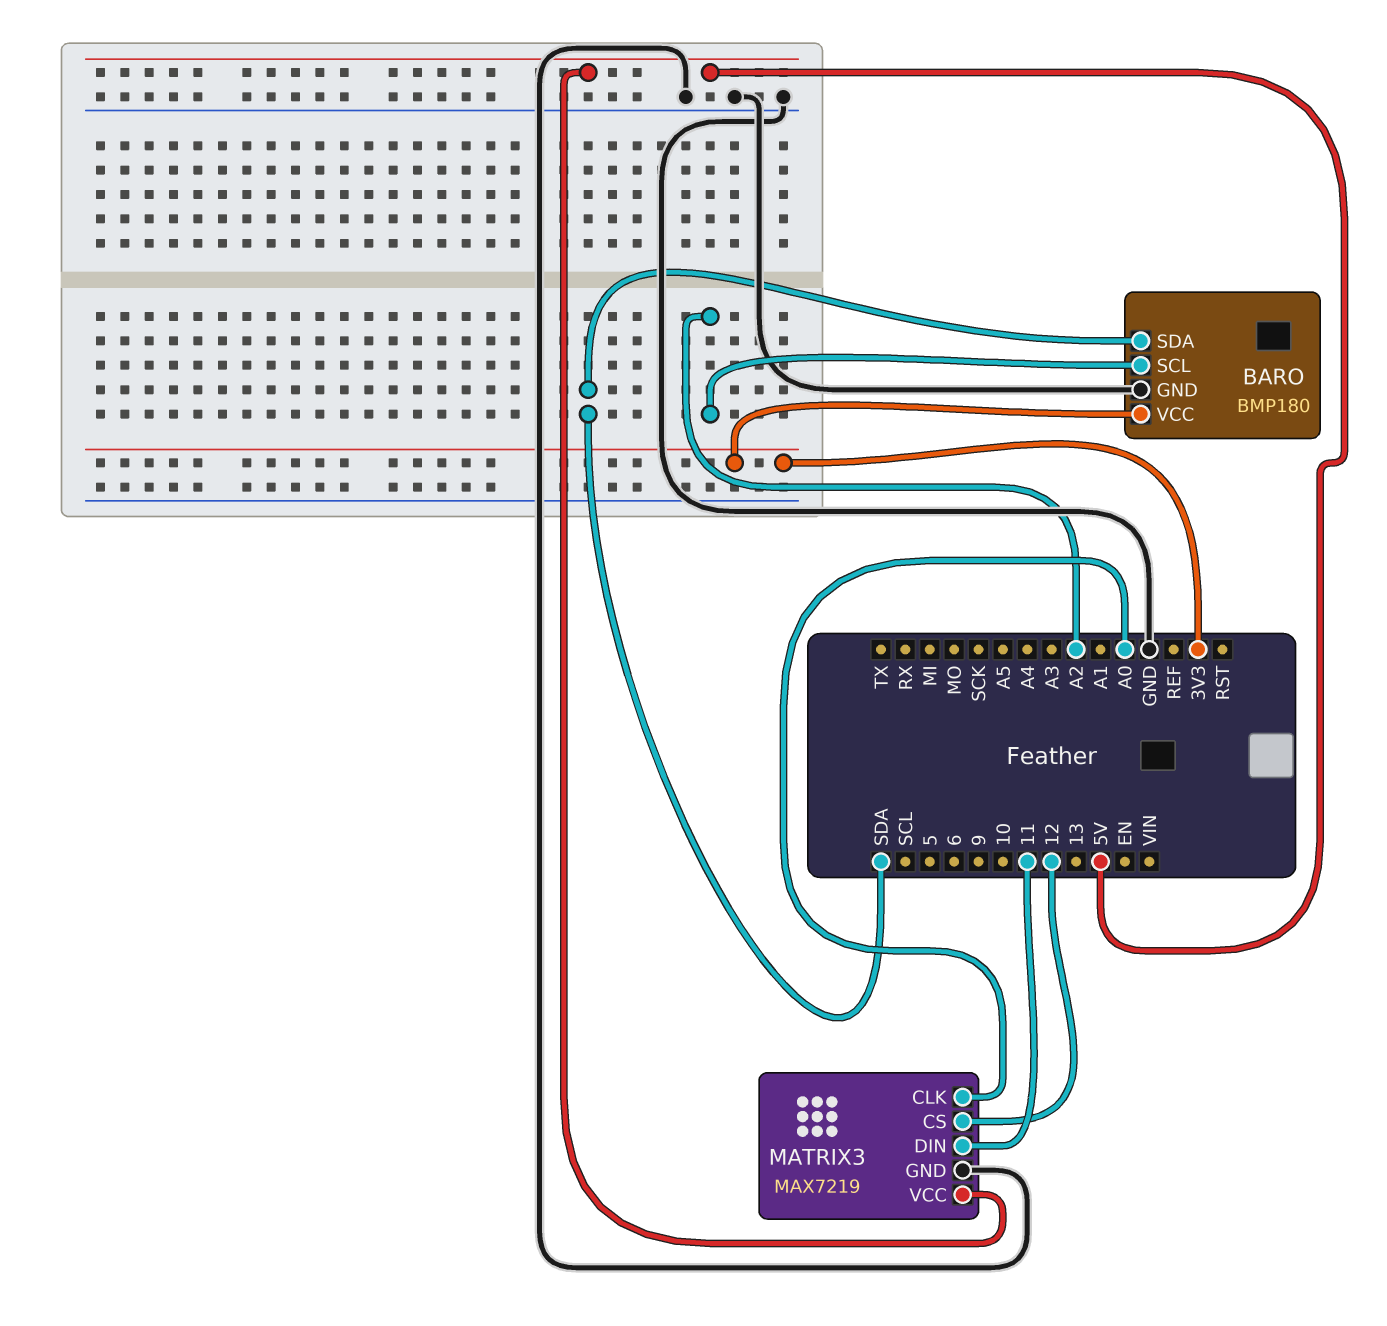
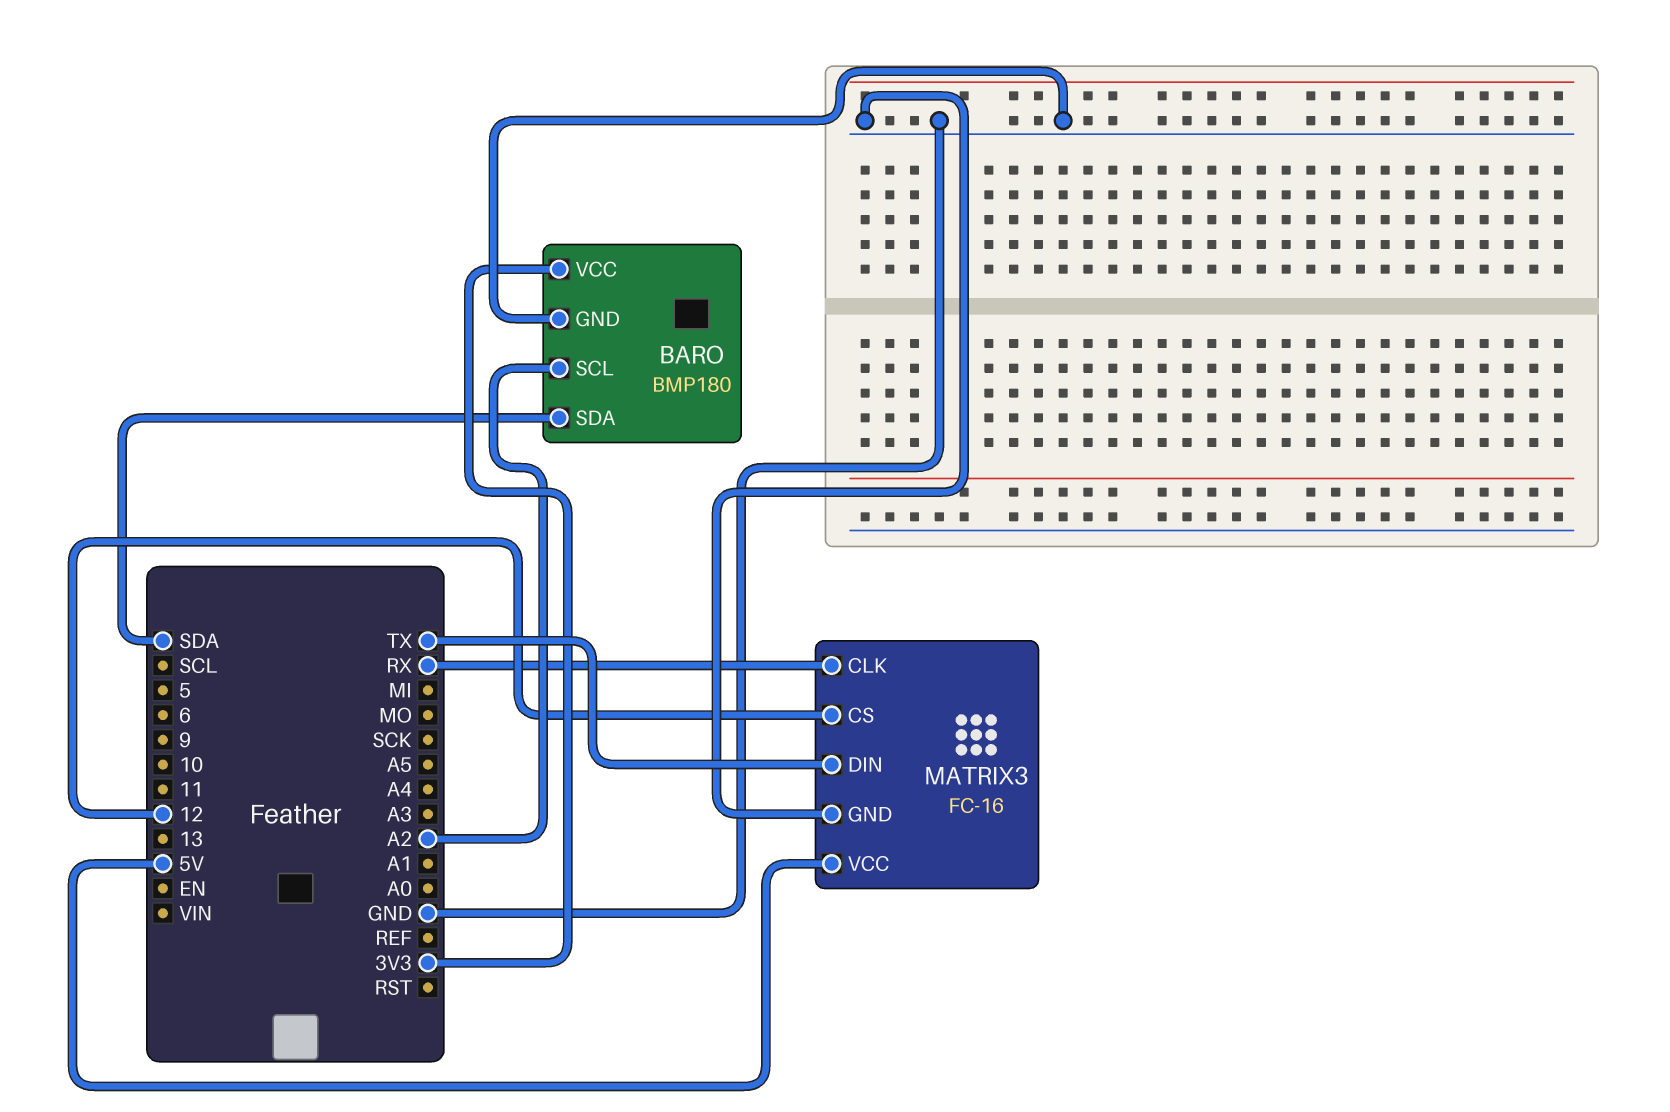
MATRIX3: MAX7219 -> FC-16
MATRIX3 pin CLK: A0 -> RX
MATRIX3 pin DIN: 11 -> TX

